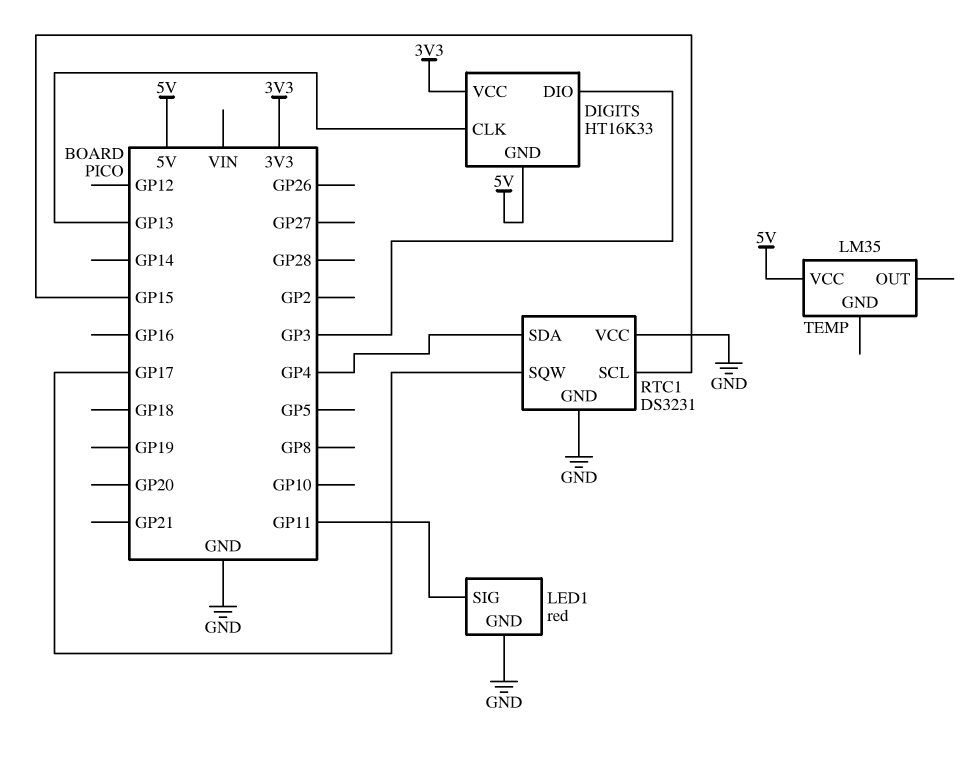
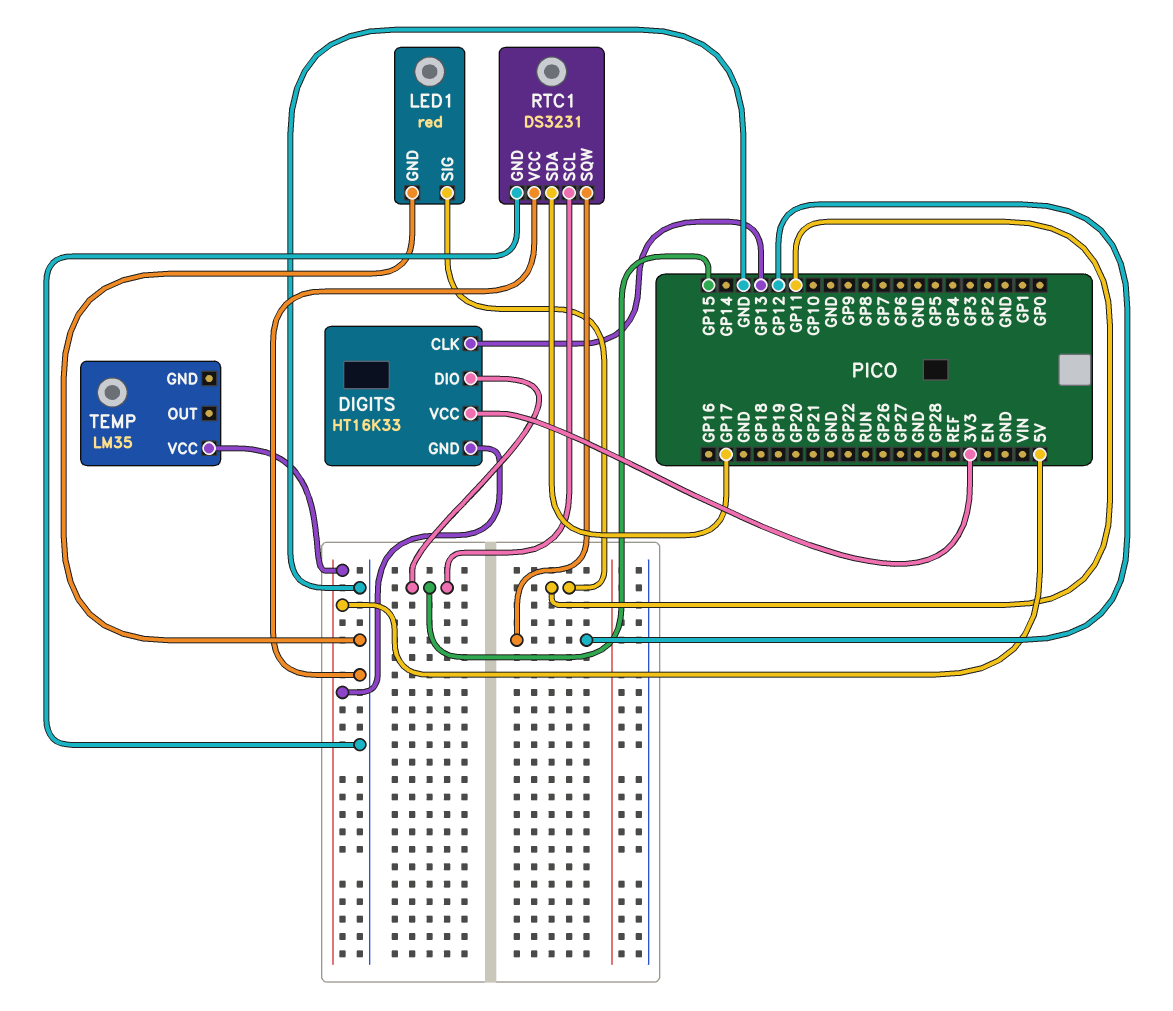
DIGITS pin DIO: GP3 -> GP15
RTC1 pin SDA: GP4 -> GP17
RTC1 pin SQW: GP17 -> GP12

